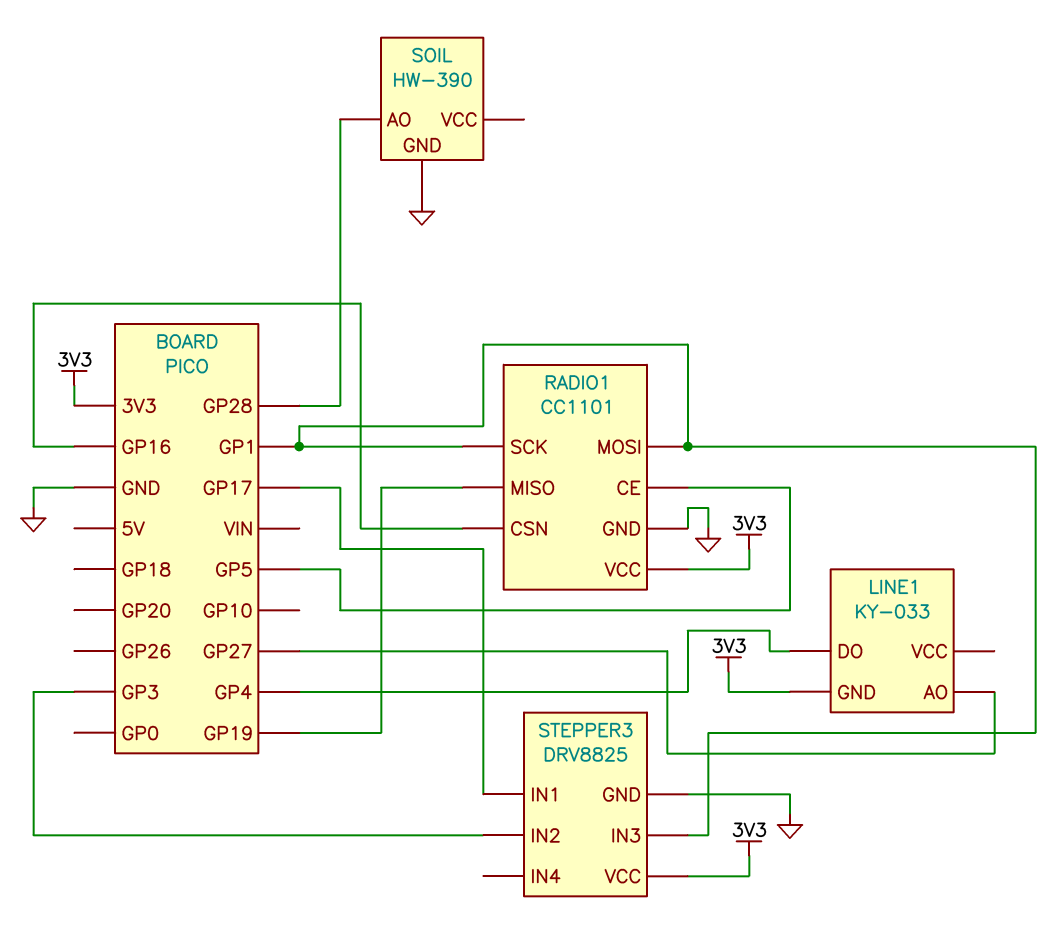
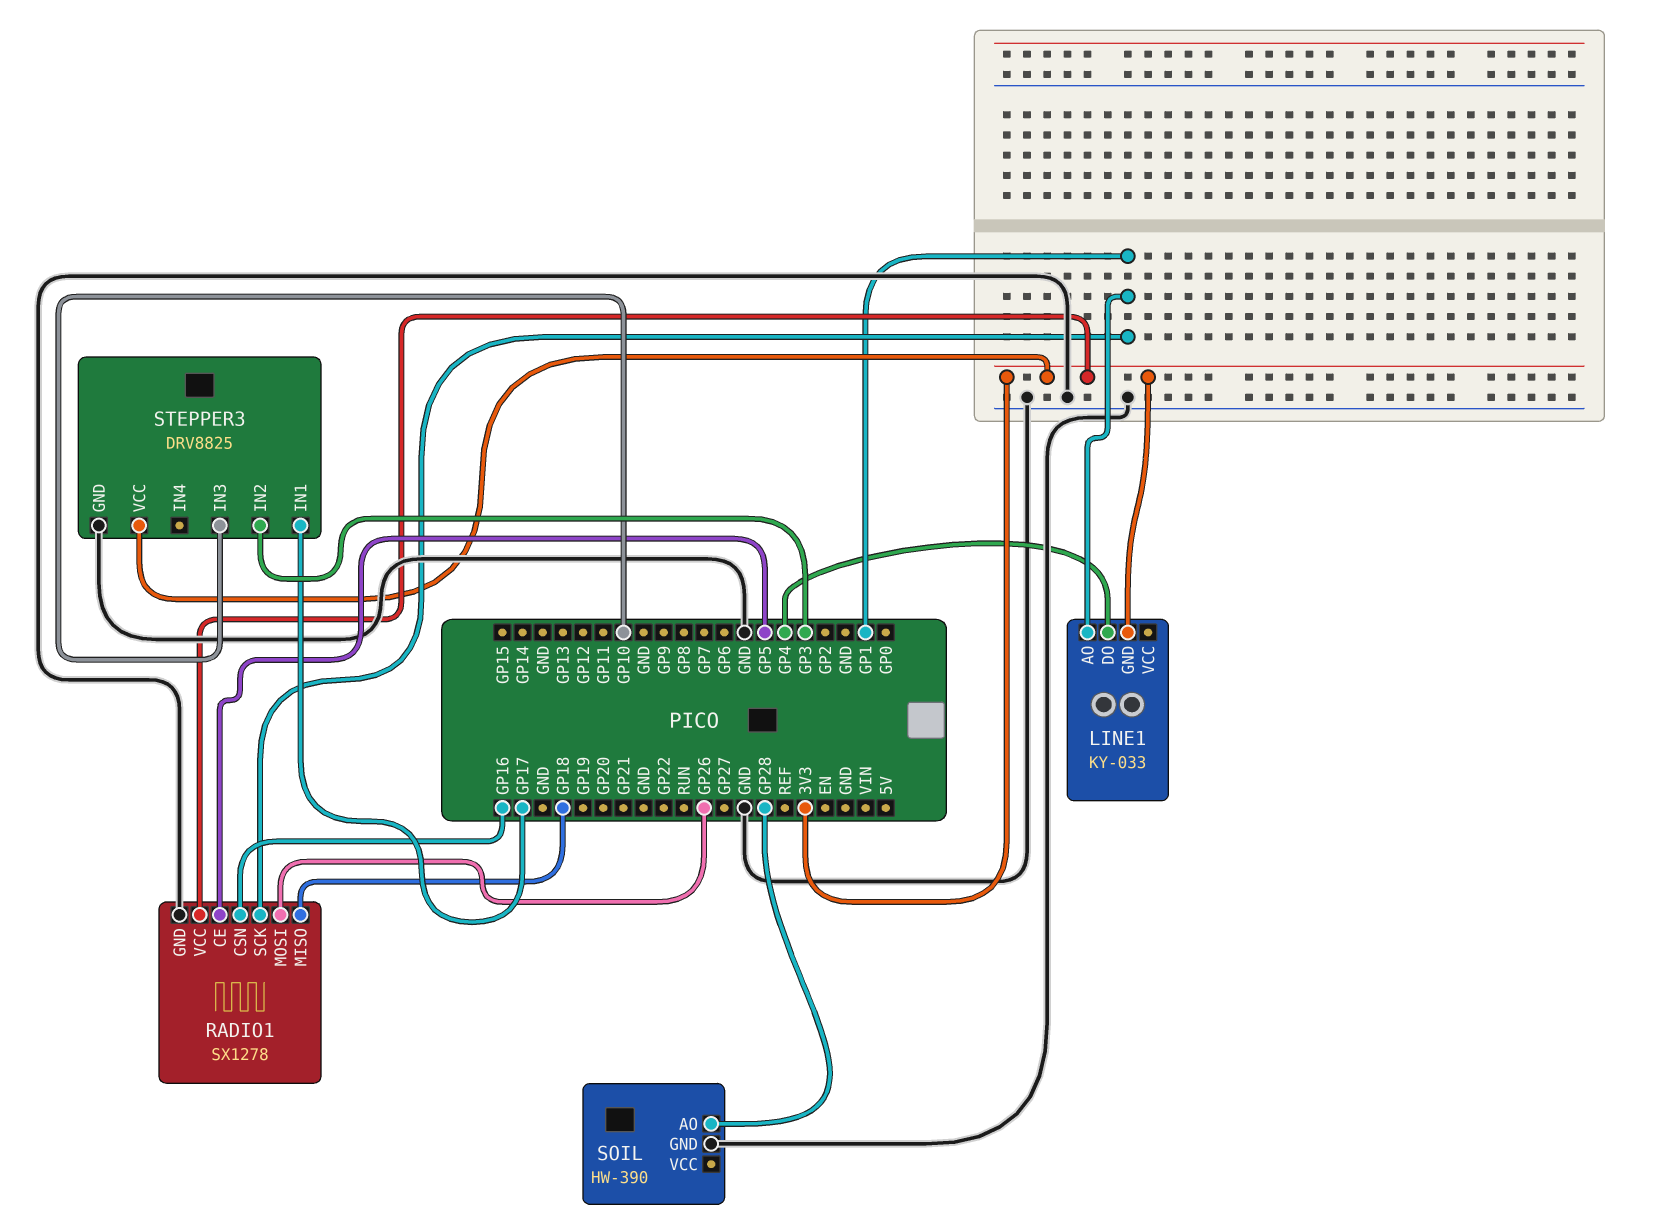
LINE1 pin AO: GP27 -> GP1
RADIO1: CC1101 -> SX1278
RADIO1 pin MISO: GP19 -> GP18
RADIO1 pin MOSI: GP1 -> GP26
STEPPER3 pin IN3: GP1 -> GP10

